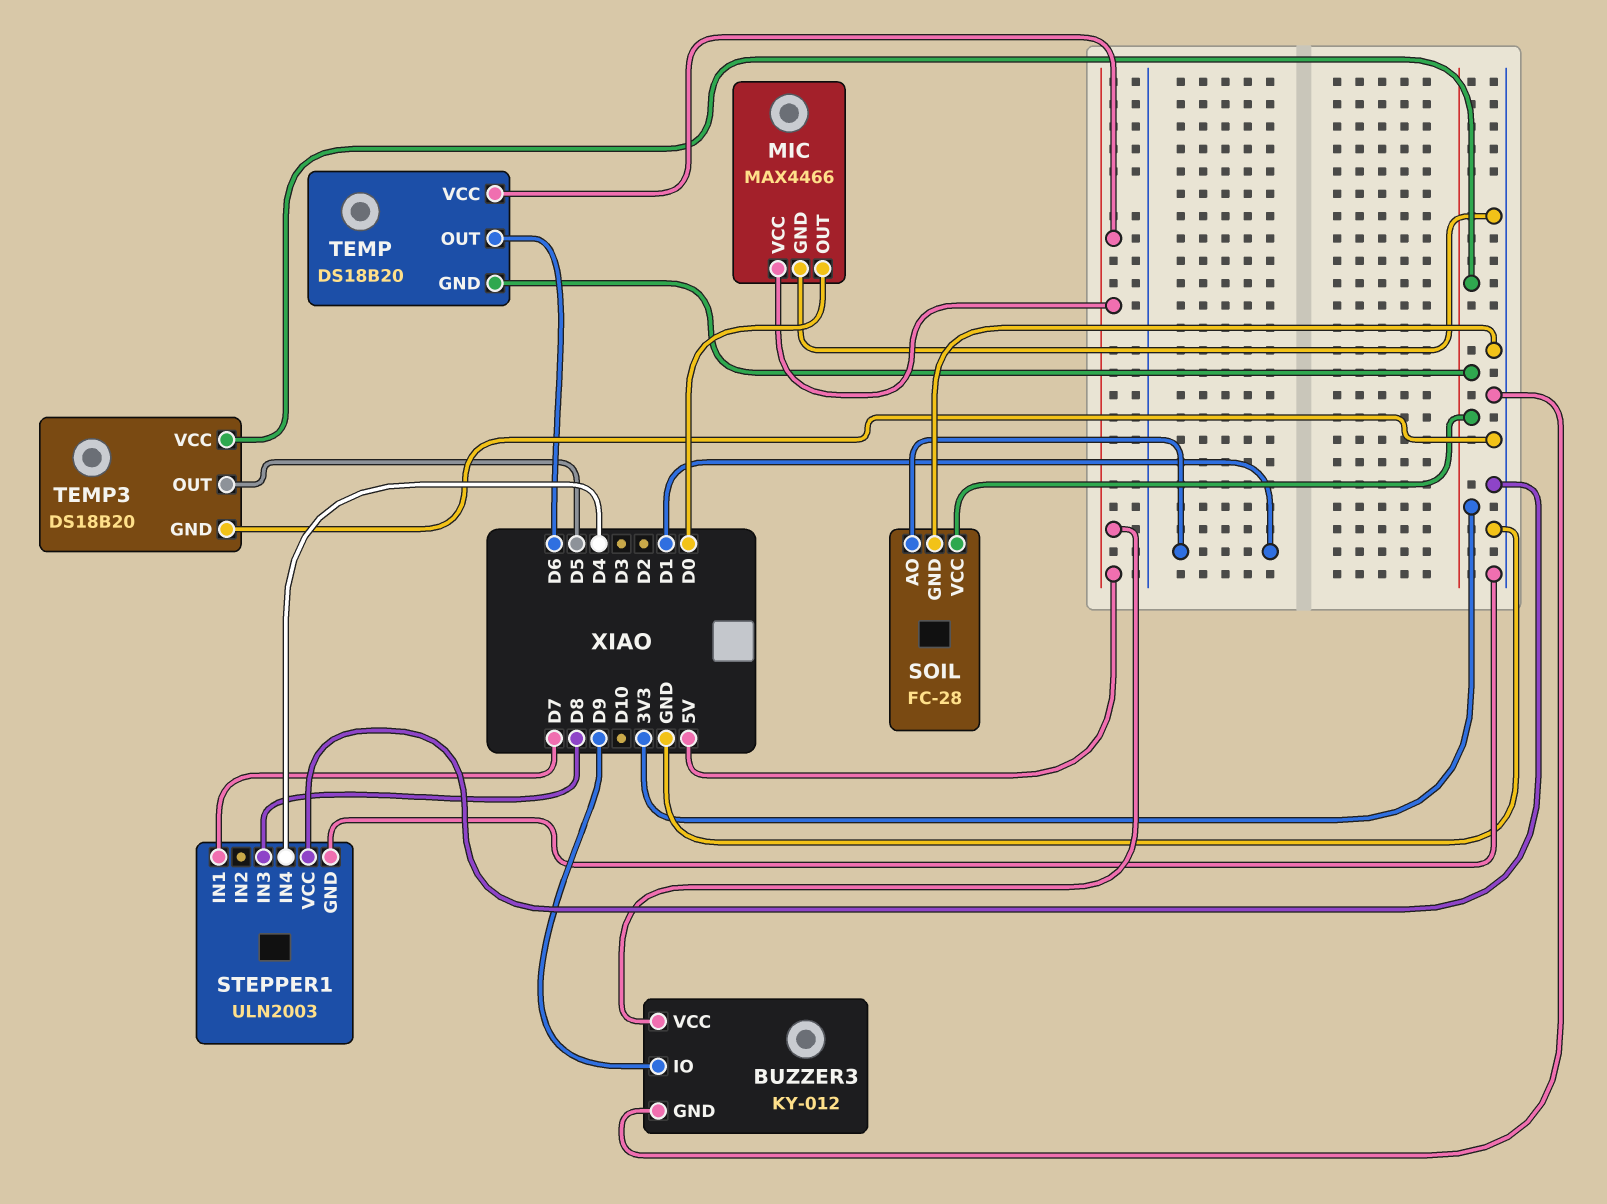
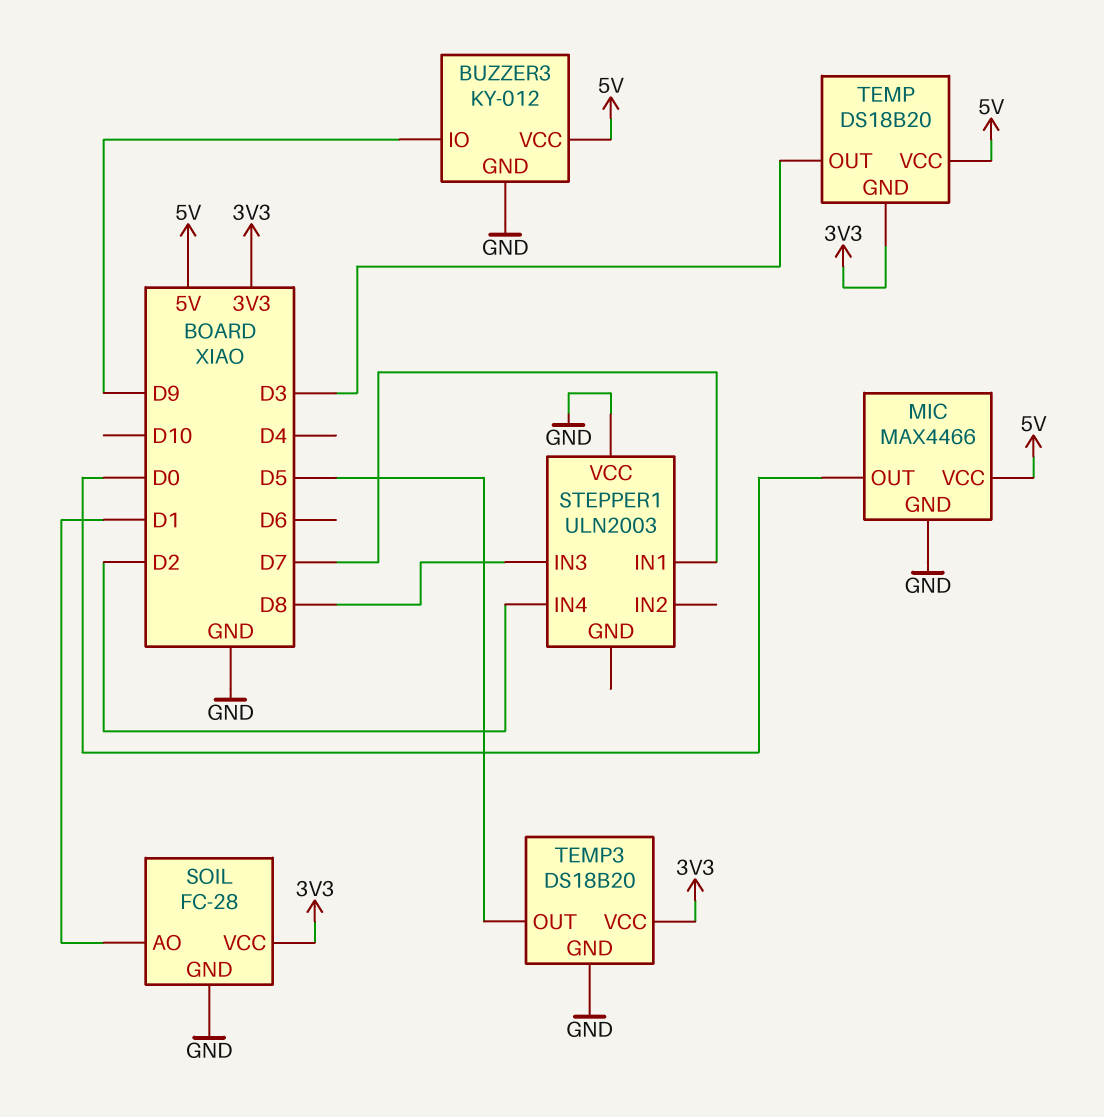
STEPPER1 pin GND: GND -> none
STEPPER1 pin IN4: D4 -> D2
TEMP pin OUT: D6 -> D3

